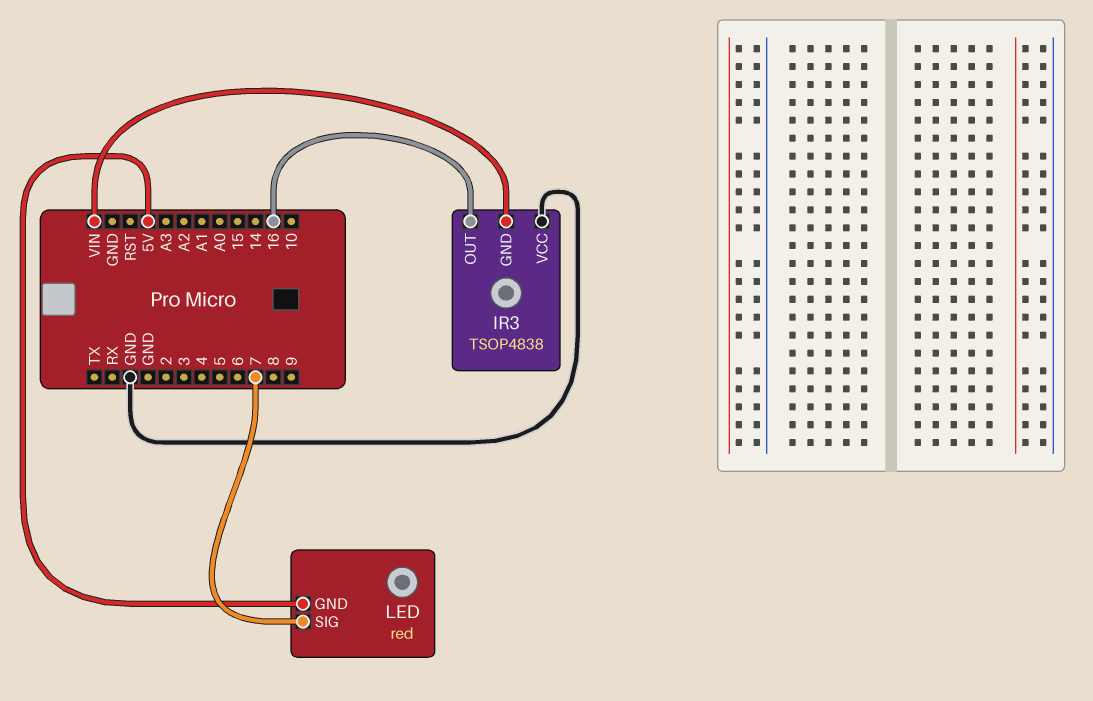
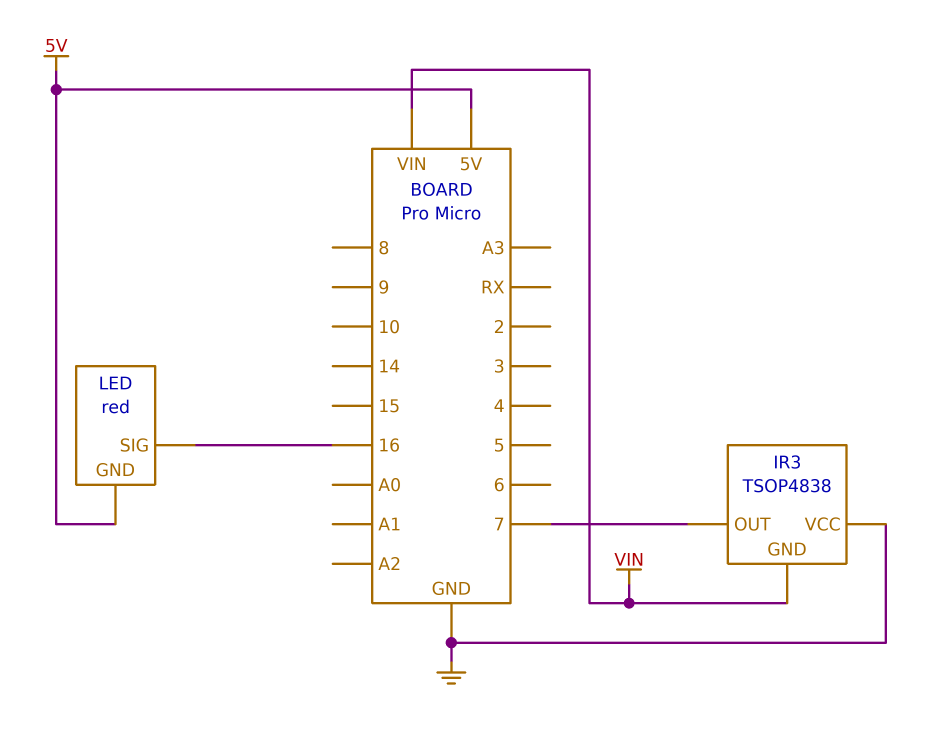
IR3 pin OUT: 16 -> 7
LED pin SIG: 7 -> 16

